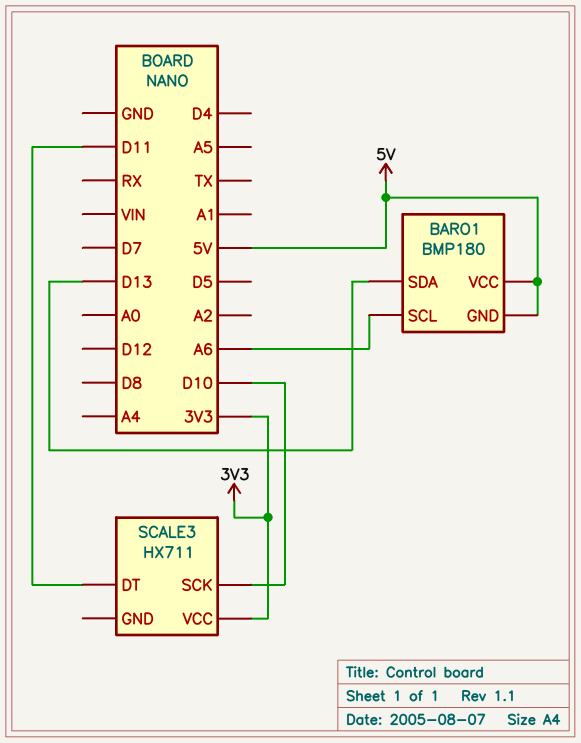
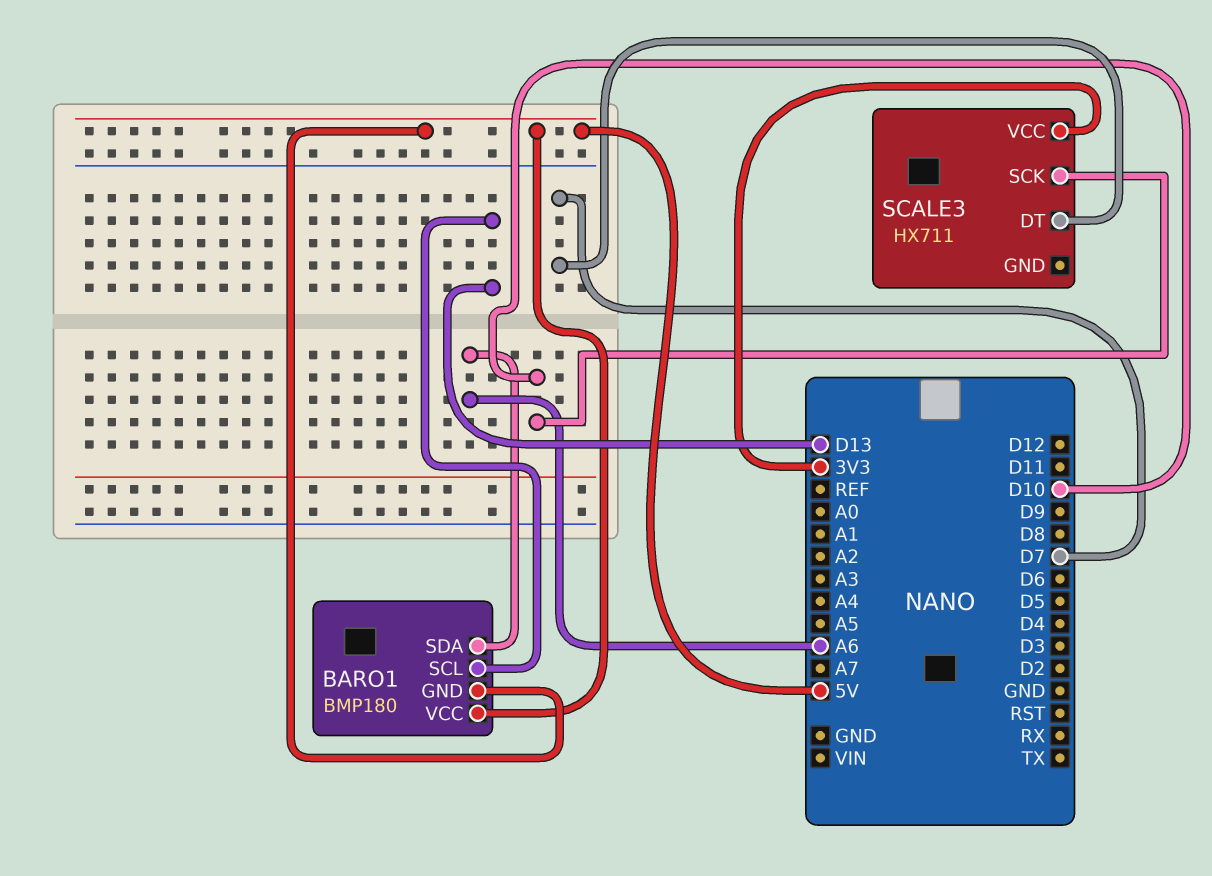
BARO1 pin SCL: A6 -> D13
BARO1 pin SDA: D13 -> A6
SCALE3 pin DT: D11 -> D7

